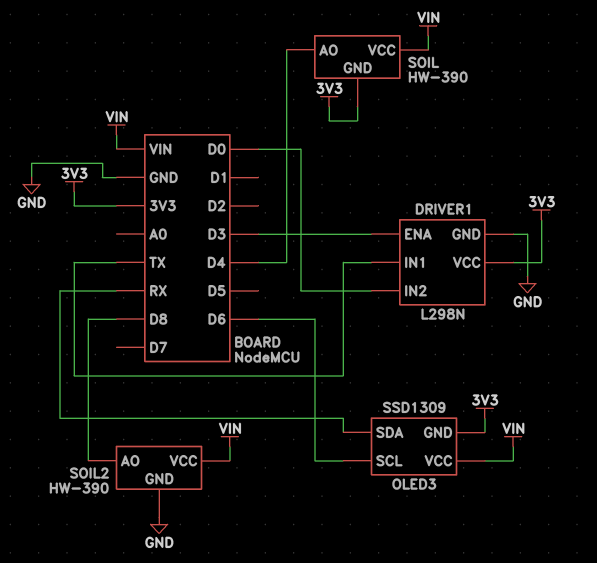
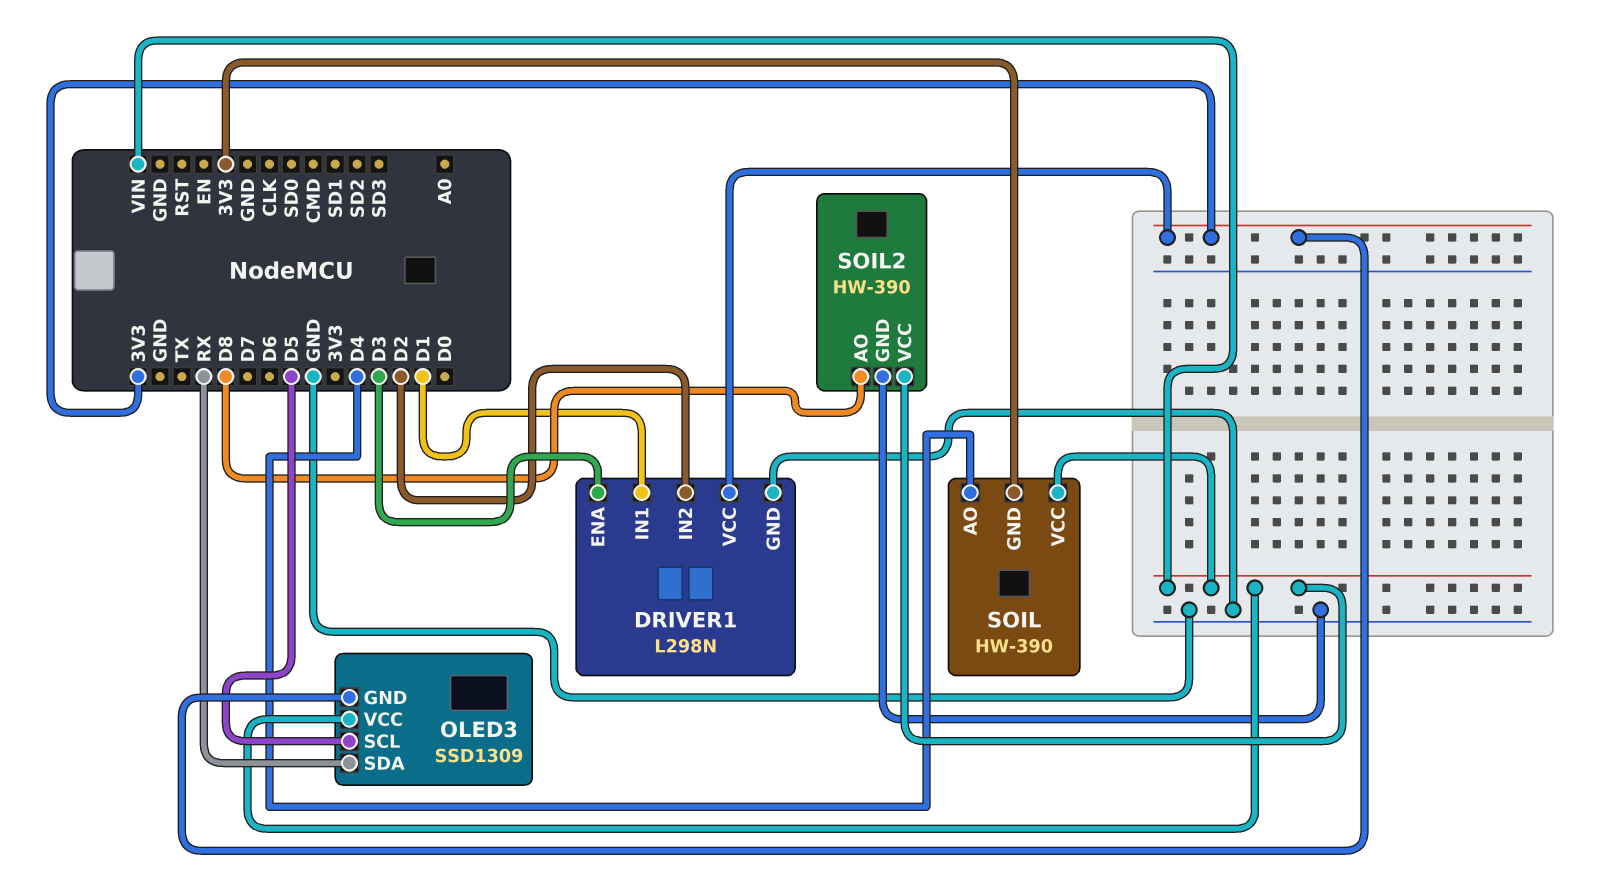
DRIVER1 pin IN1: TX -> D1
DRIVER1 pin IN2: D0 -> D2
OLED3 pin SCL: D6 -> D5

